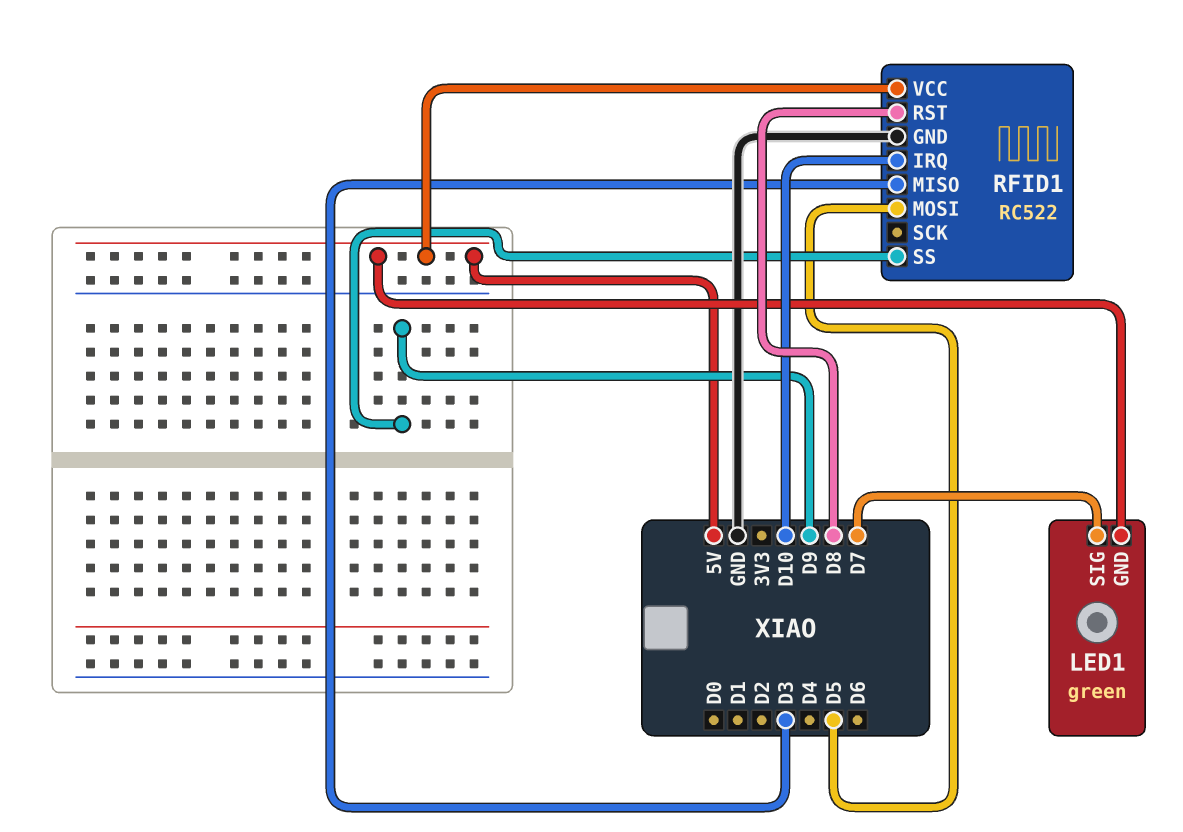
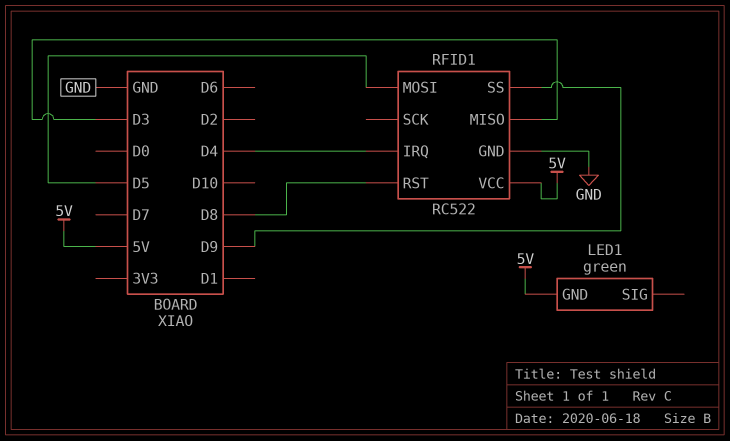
LED1 pin SIG: D7 -> none
RFID1 pin IRQ: D10 -> D4

